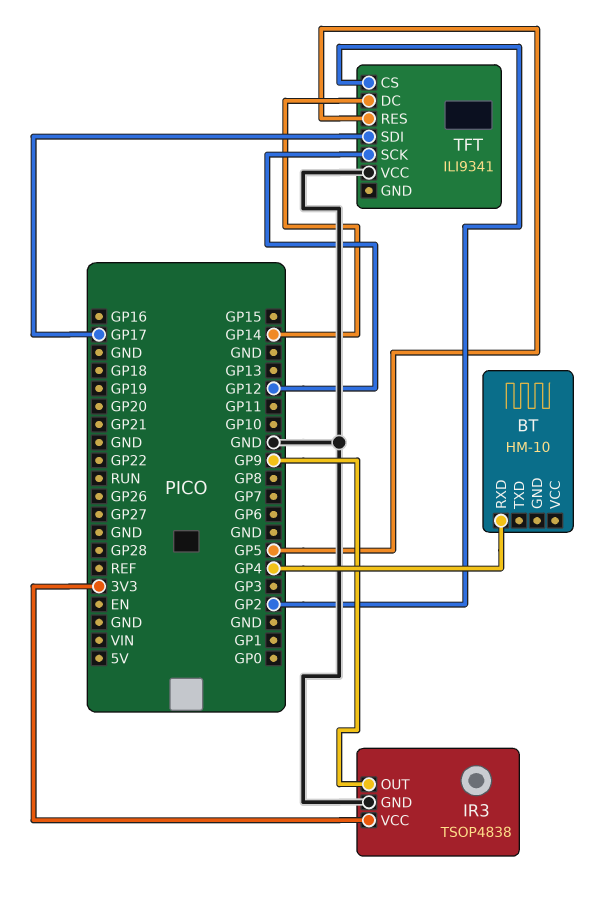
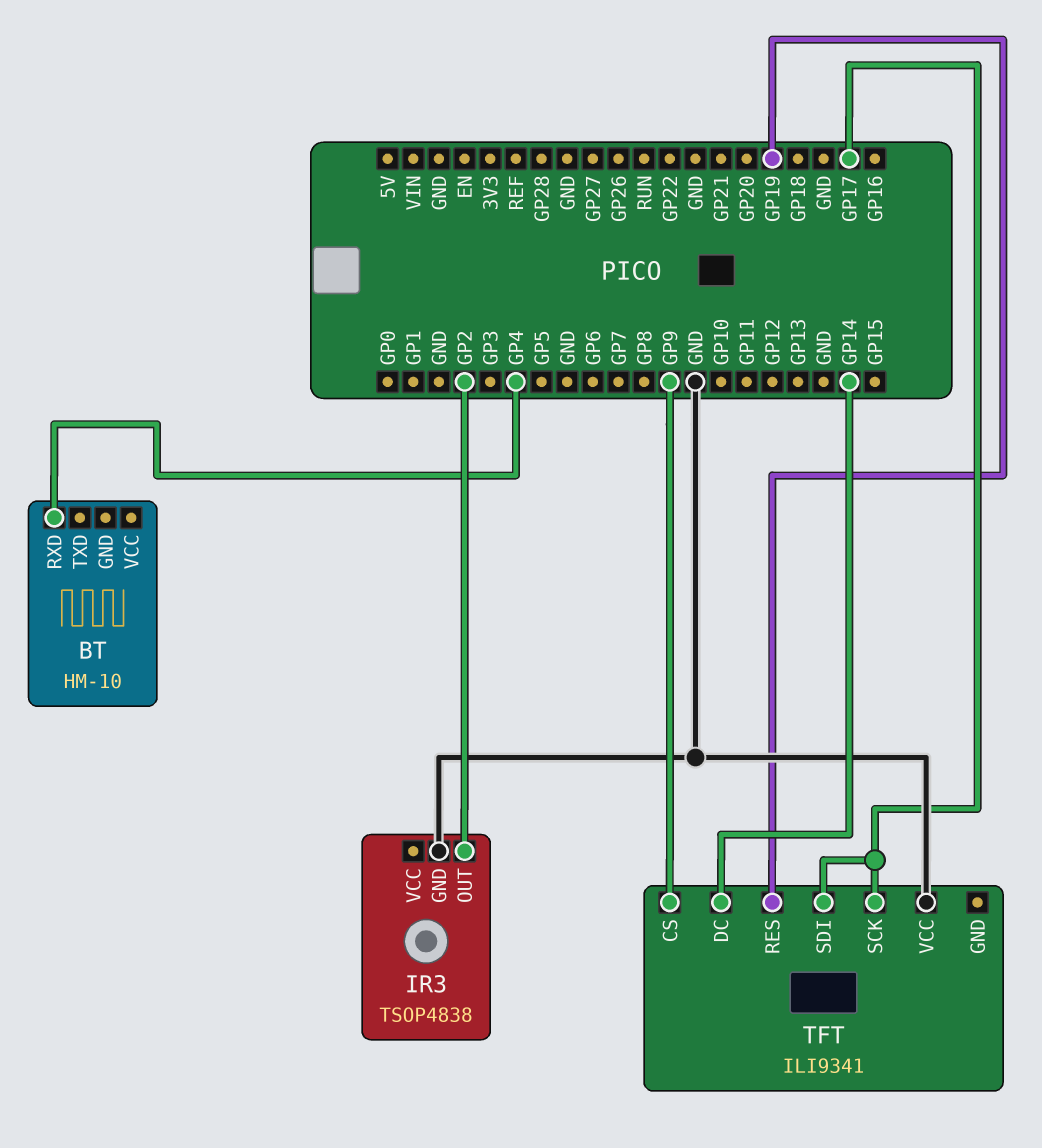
IR3 pin OUT: GP9 -> GP2
IR3 pin VCC: 3V3 -> none
TFT pin CS: GP2 -> GP9
TFT pin RES: GP5 -> GP19
TFT pin SCK: GP12 -> GP17

